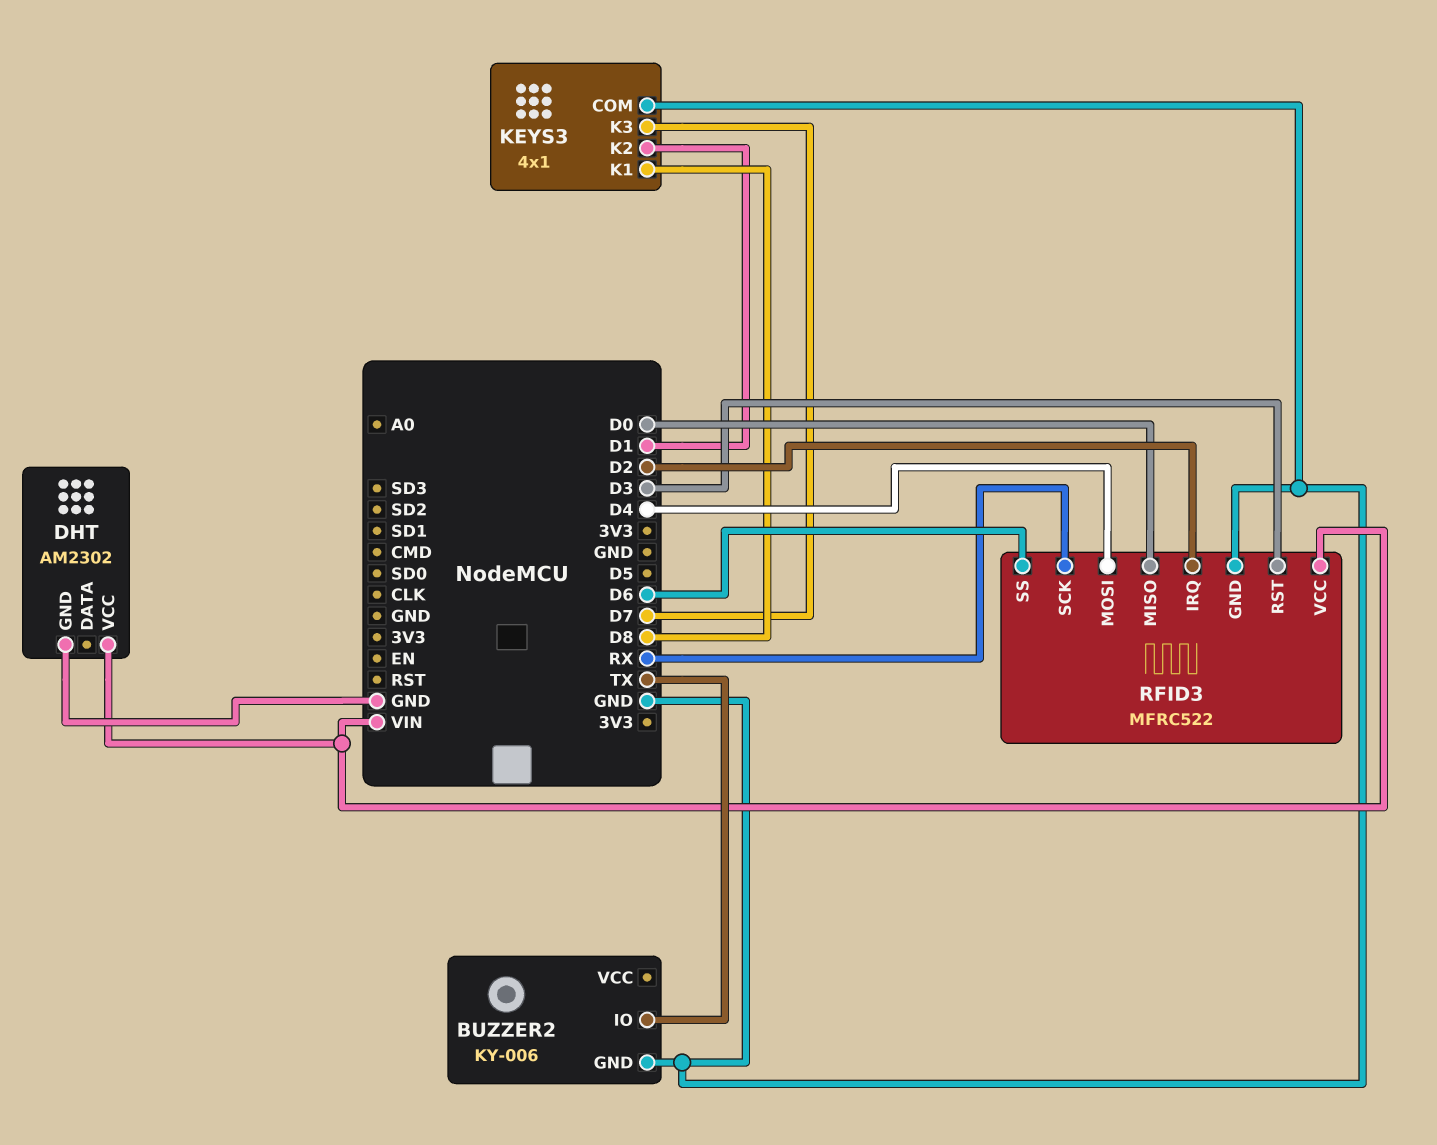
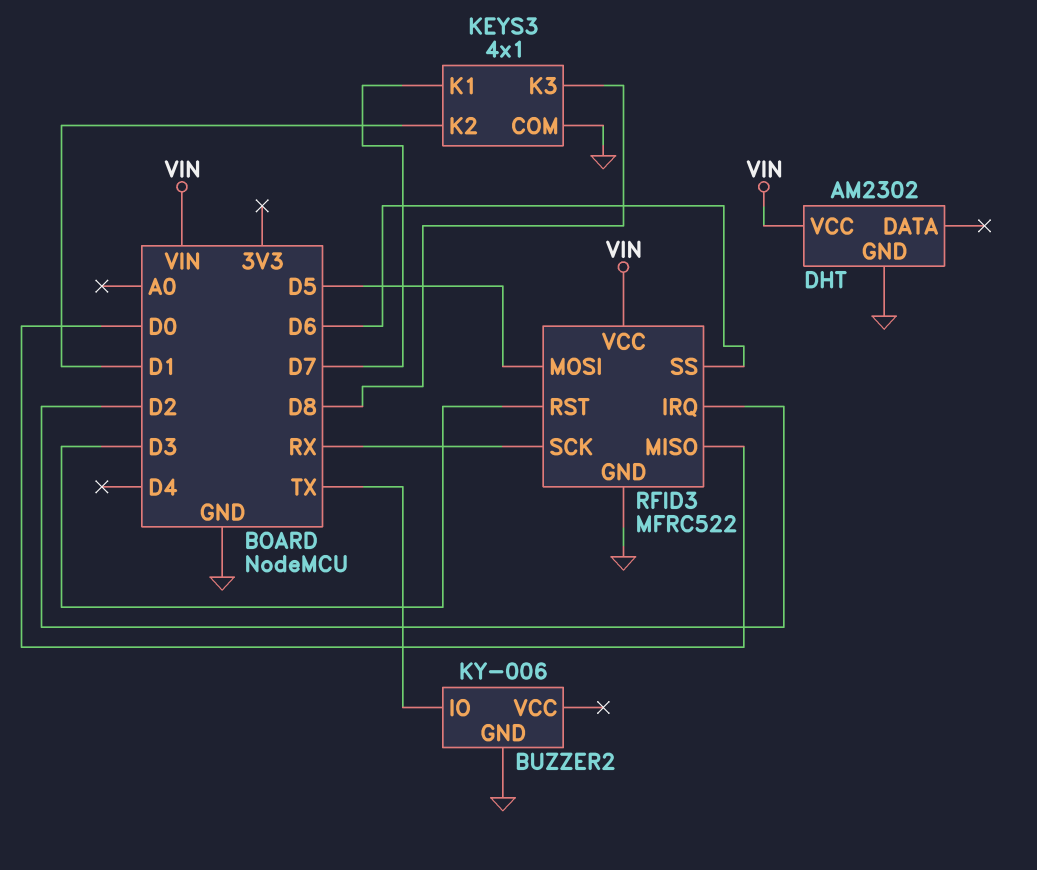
KEYS3 pin K1: D8 -> D7
KEYS3 pin K3: D7 -> D8
RFID3 pin MOSI: D4 -> D5

